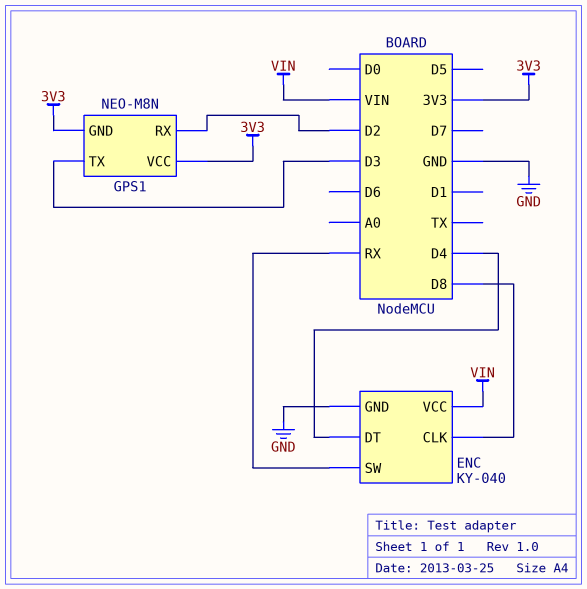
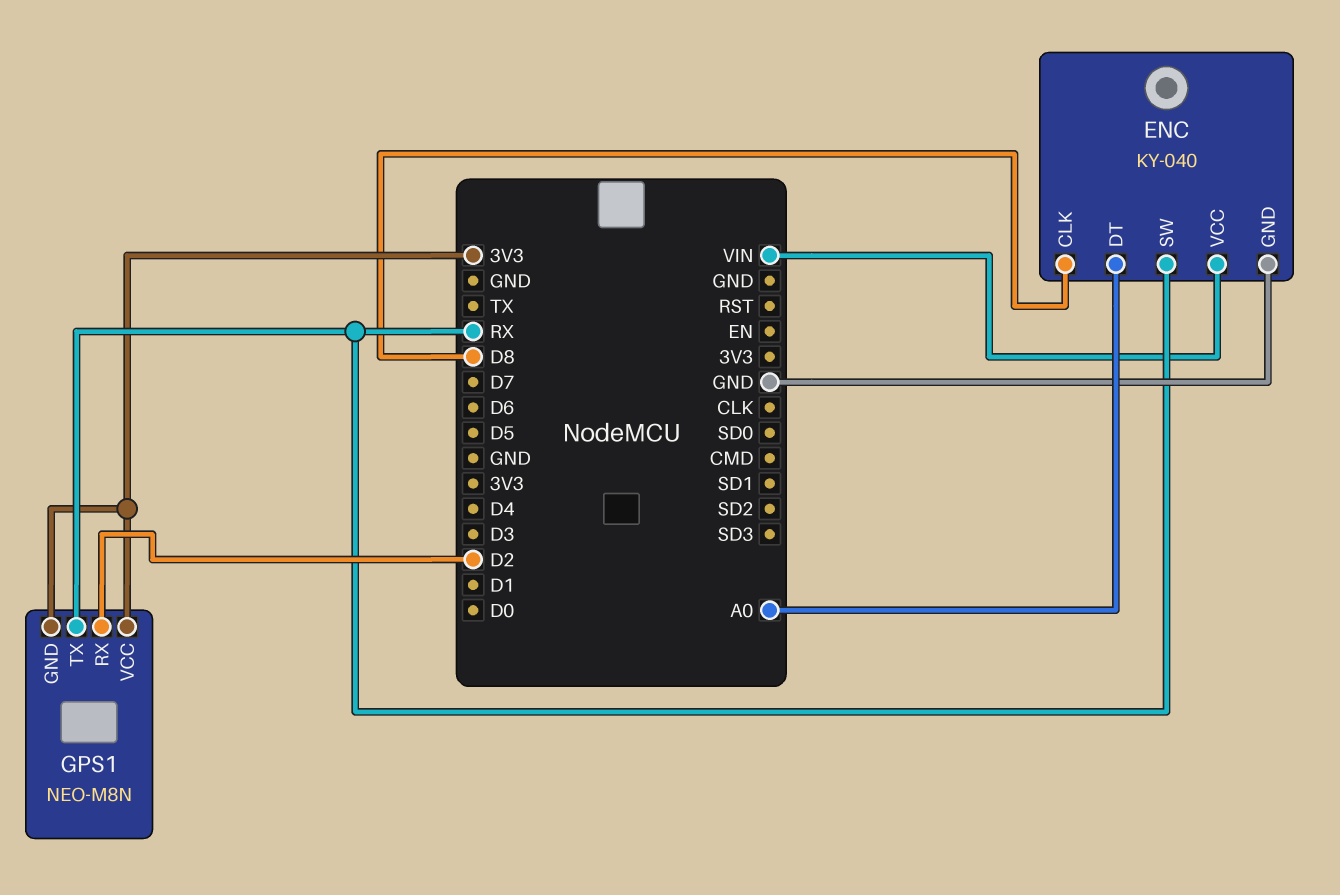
ENC pin DT: D4 -> A0
GPS1 pin TX: D3 -> RX

